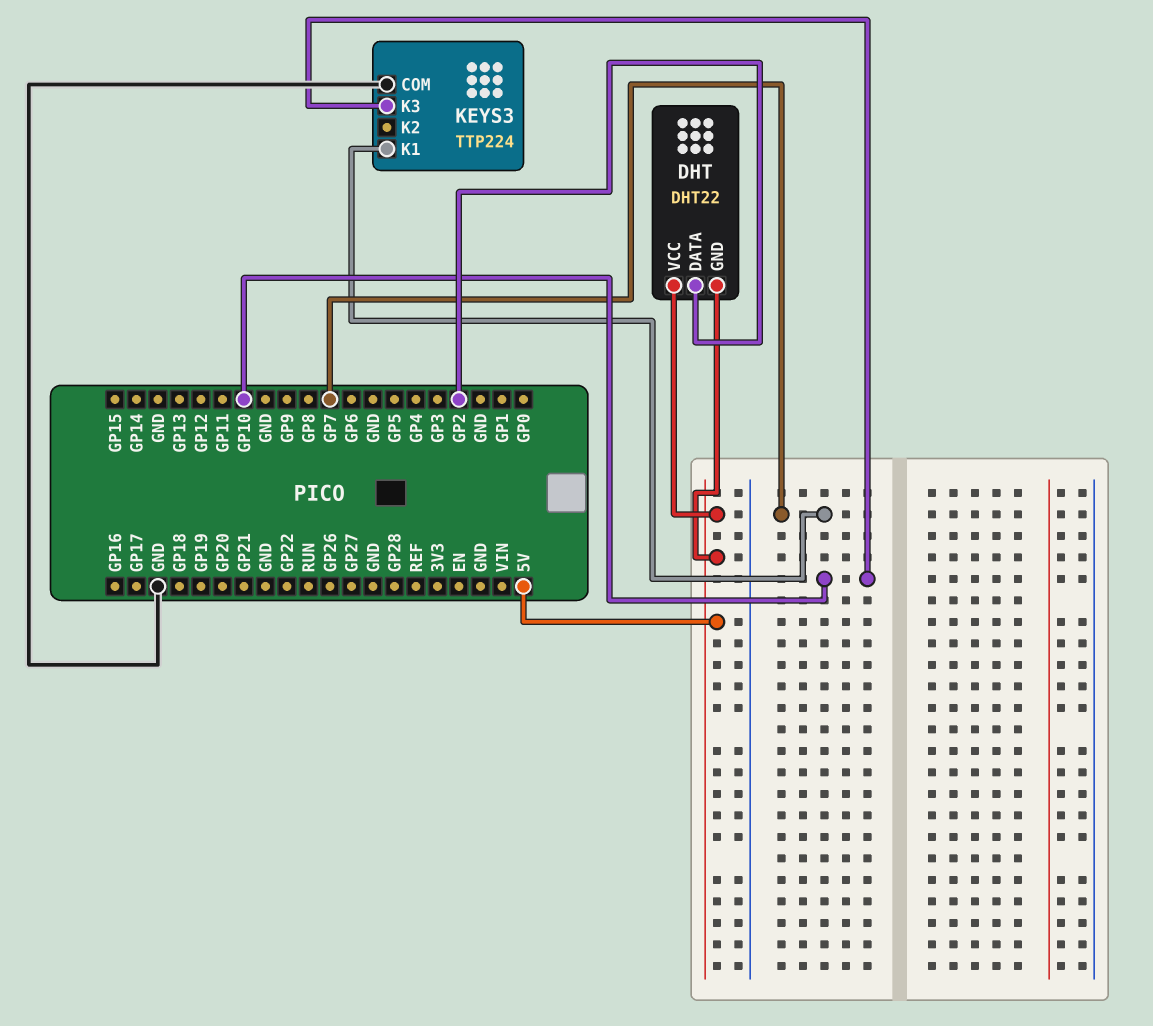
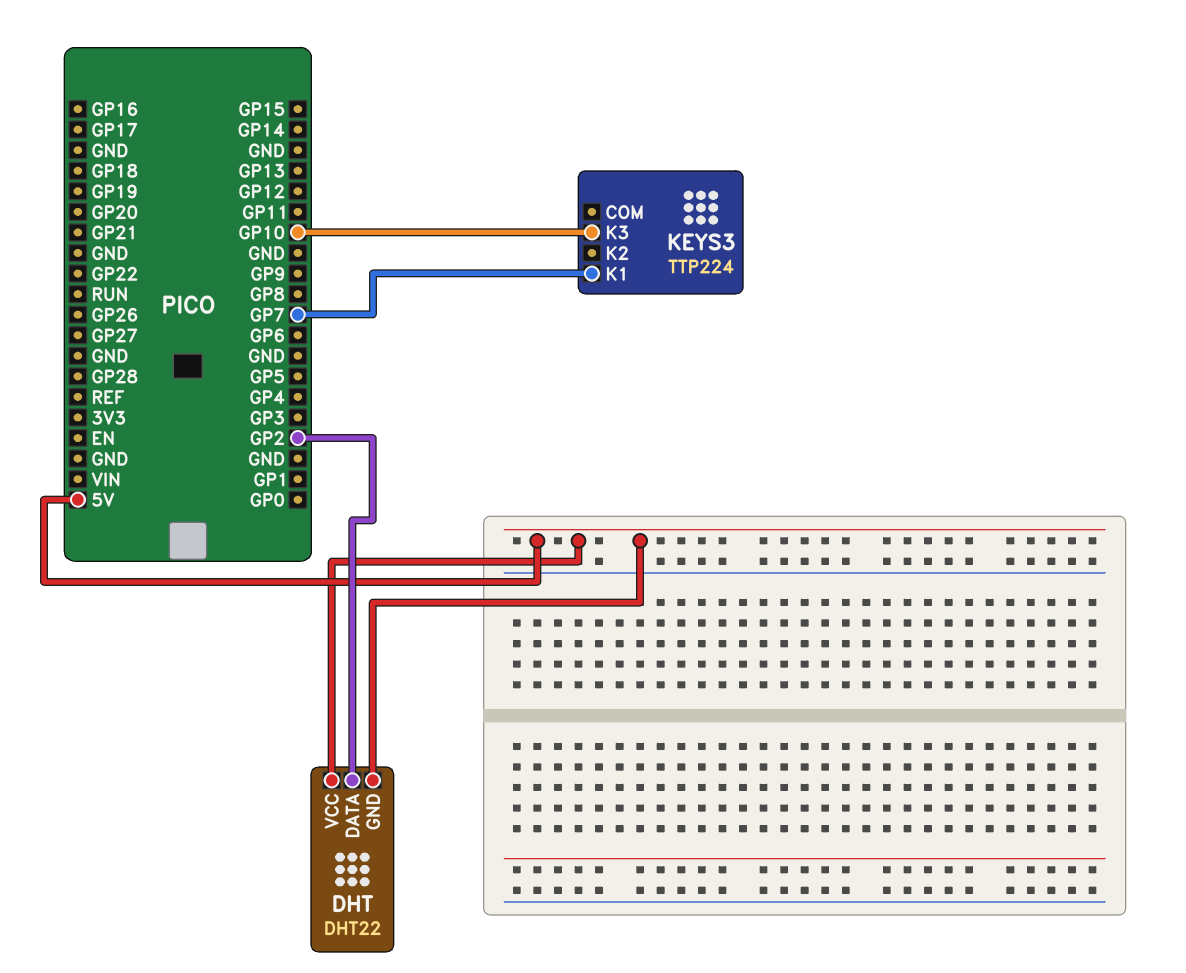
KEYS3 pin COM: GND -> none

